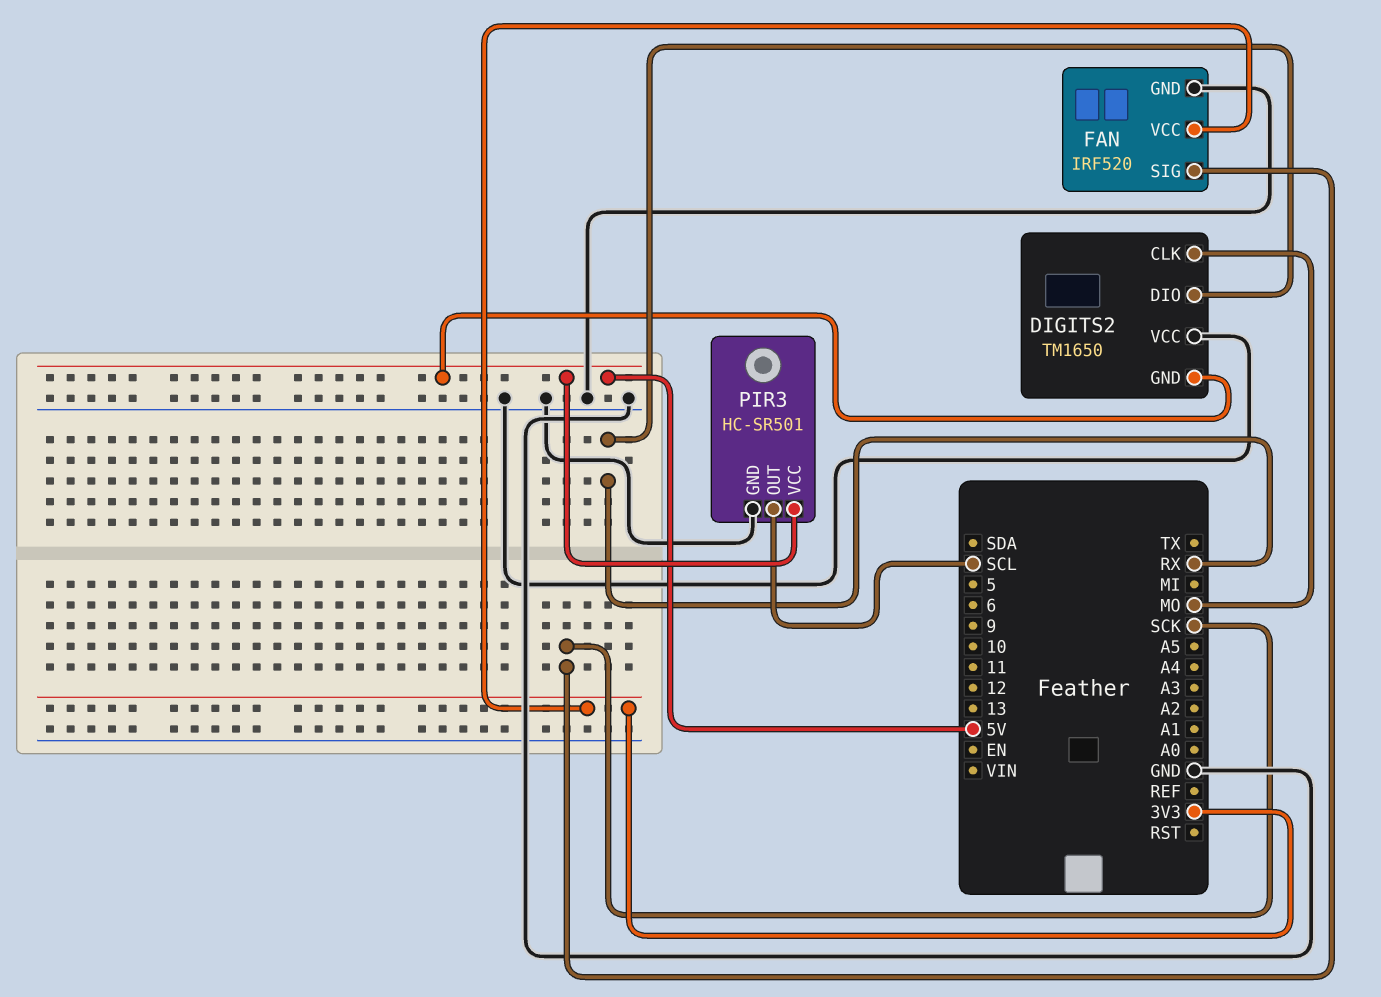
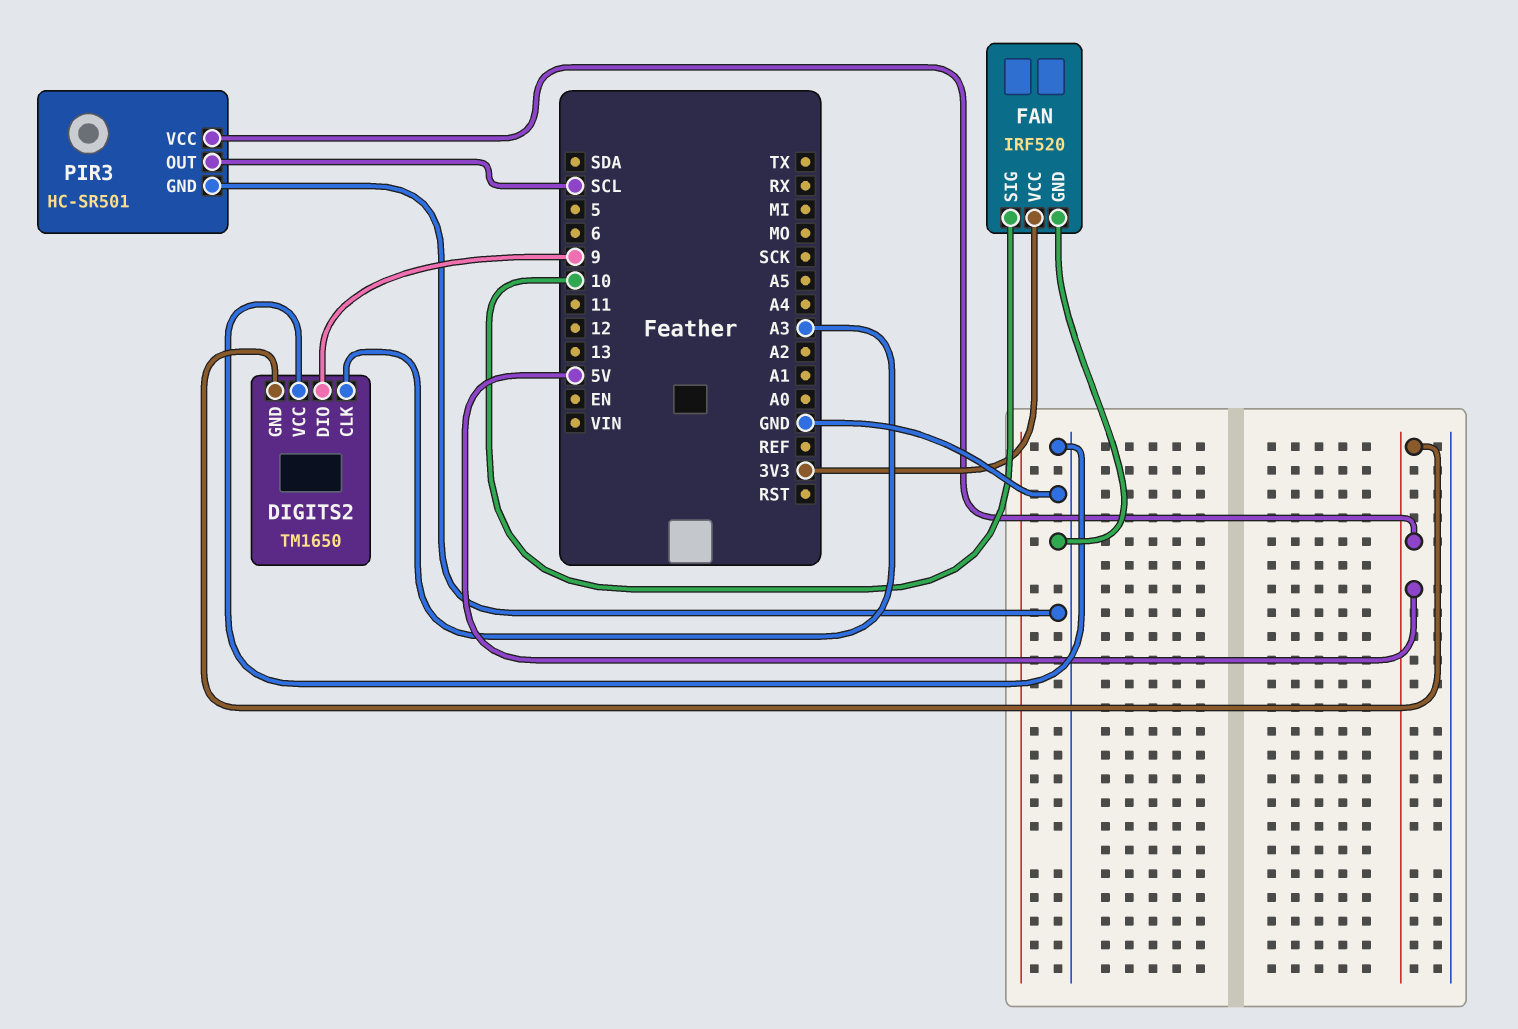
DIGITS2 pin CLK: MO -> A3
DIGITS2 pin DIO: RX -> 9
FAN pin SIG: SCK -> 10

